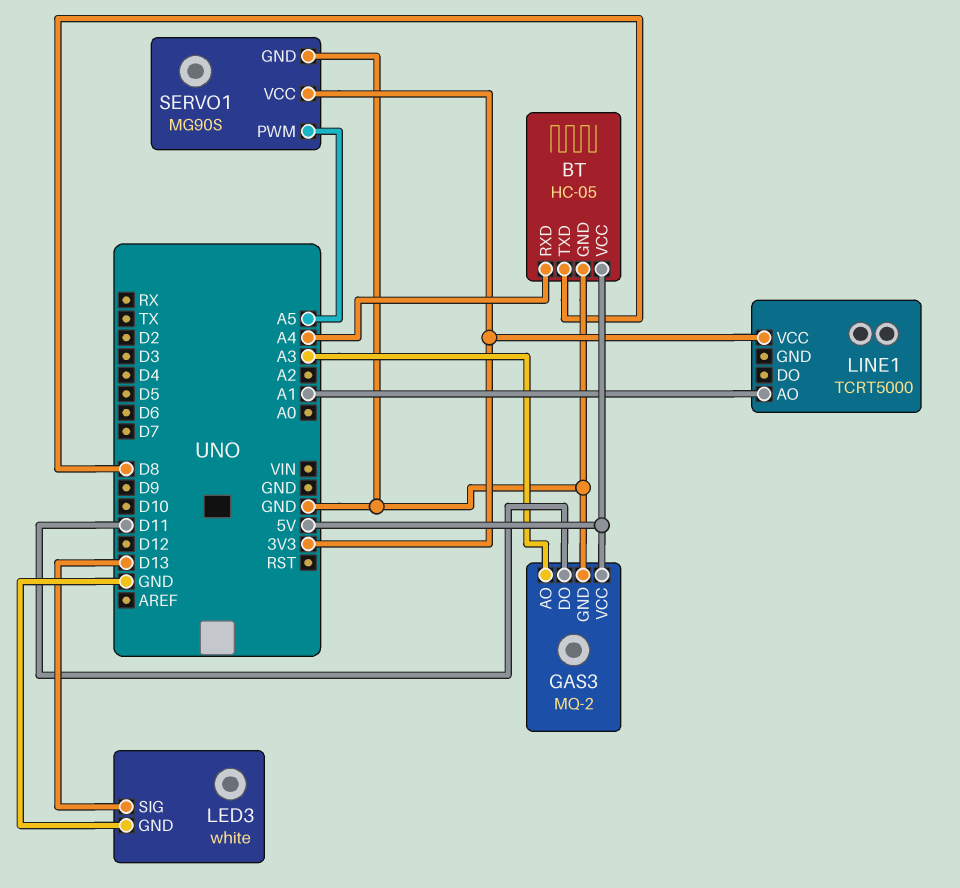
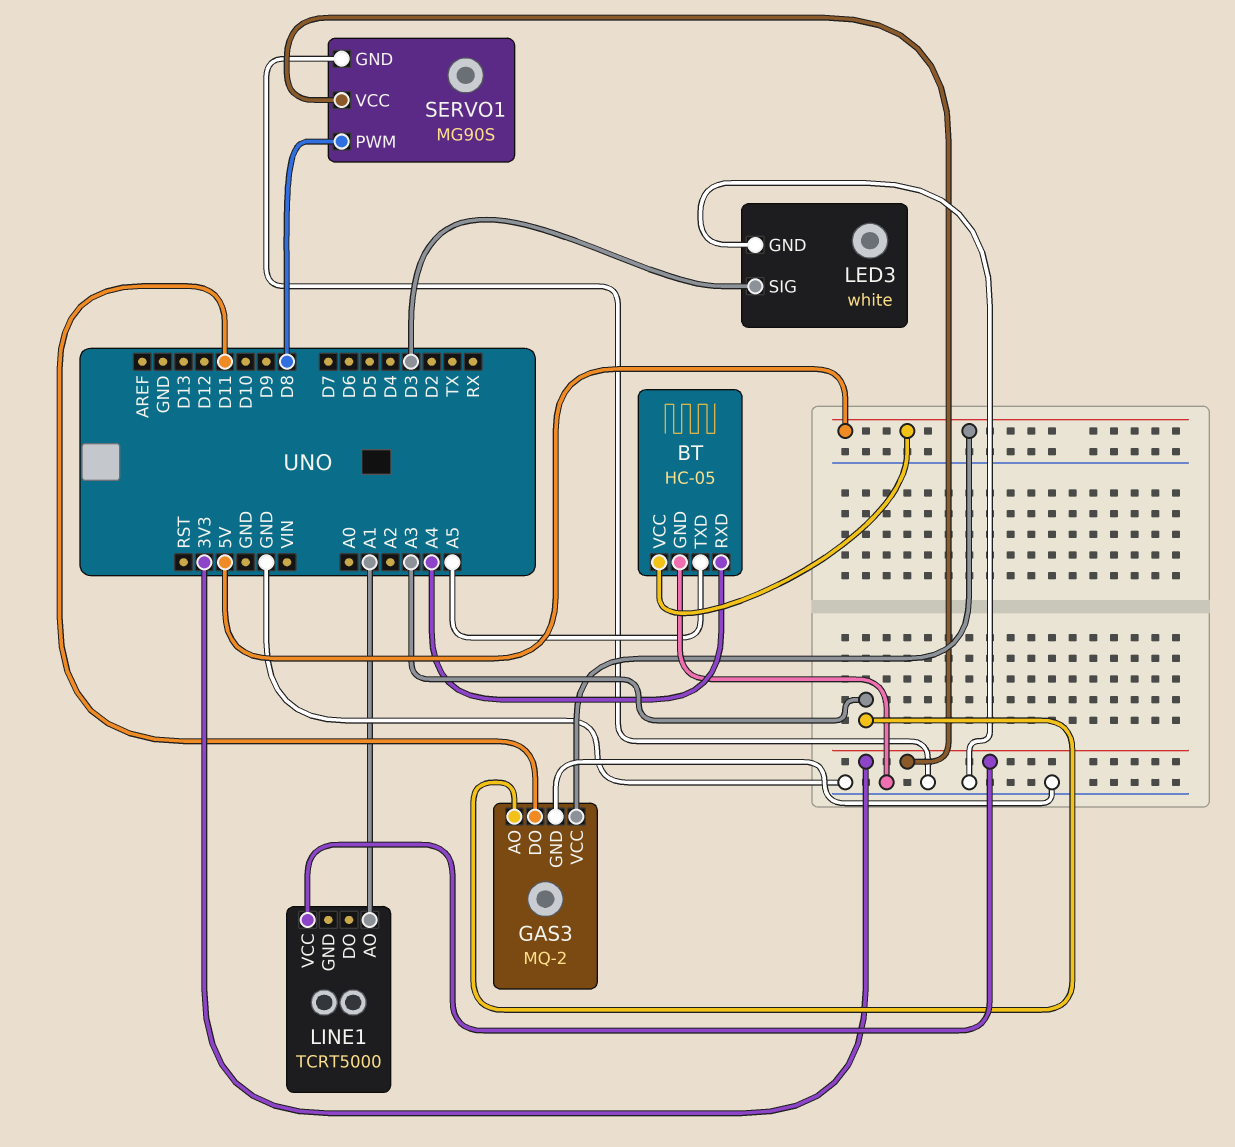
BT pin TXD: D8 -> A5
LED3 pin SIG: D13 -> D3
SERVO1 pin PWM: A5 -> D8

